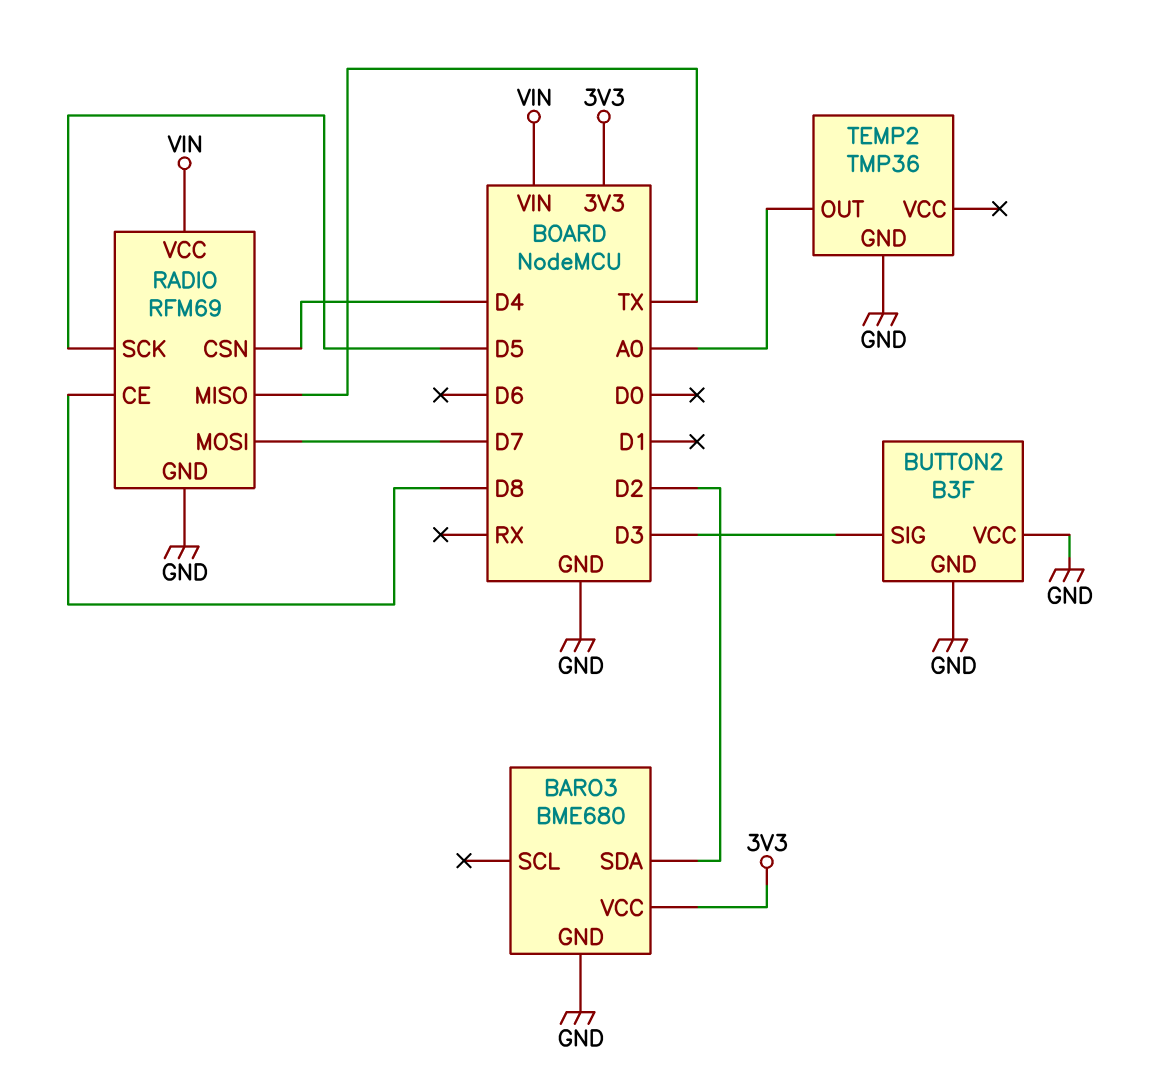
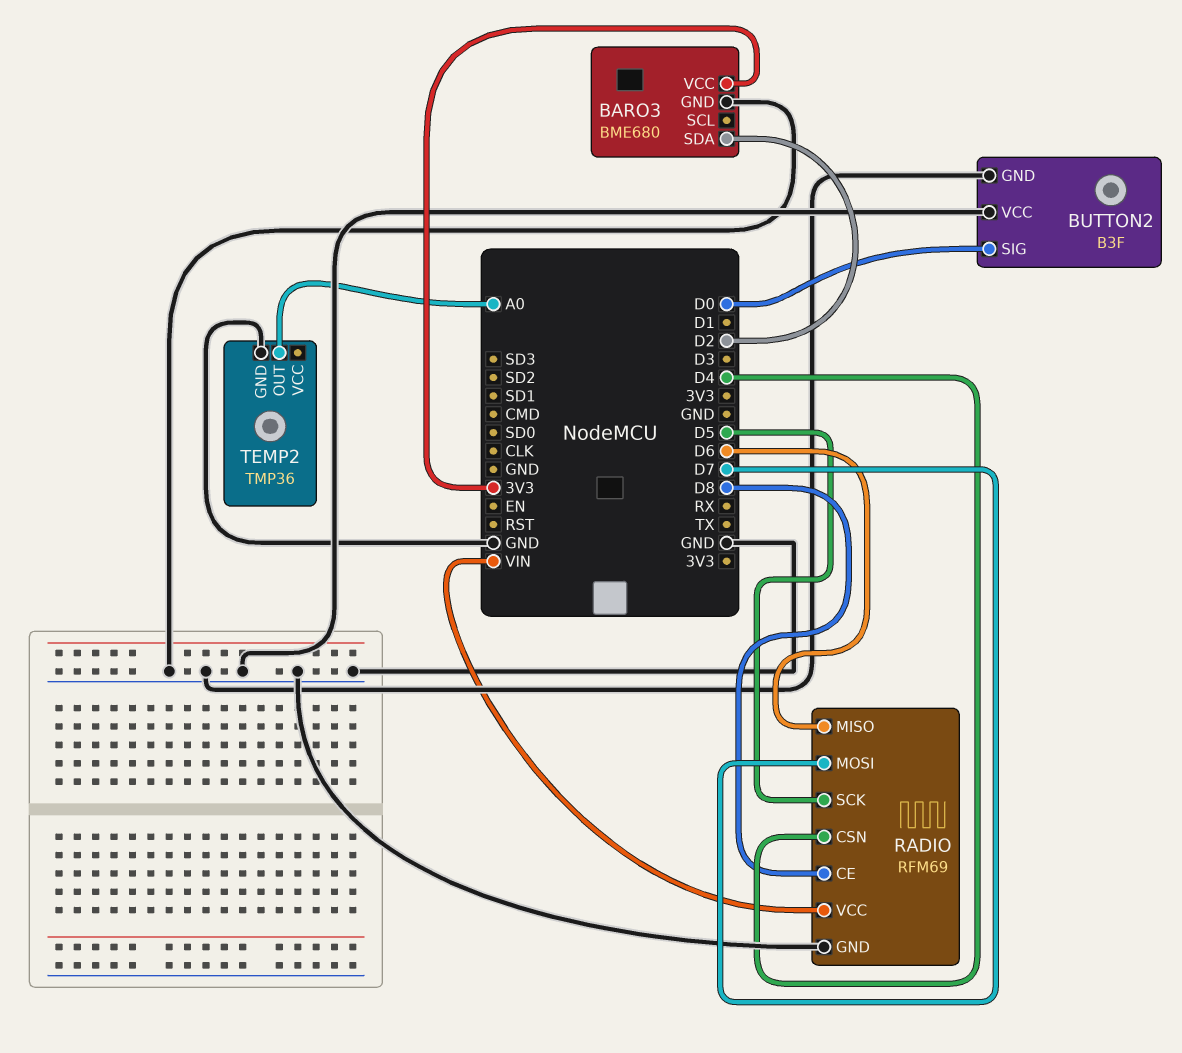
BUTTON2 pin SIG: D3 -> D0
RADIO pin MISO: TX -> D6

